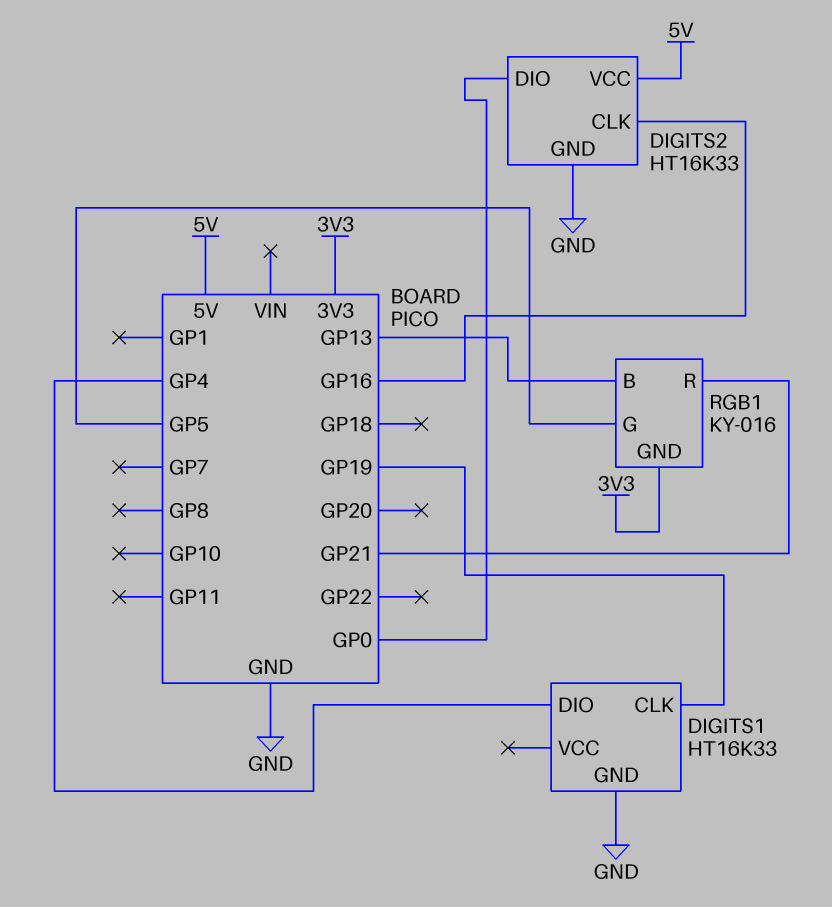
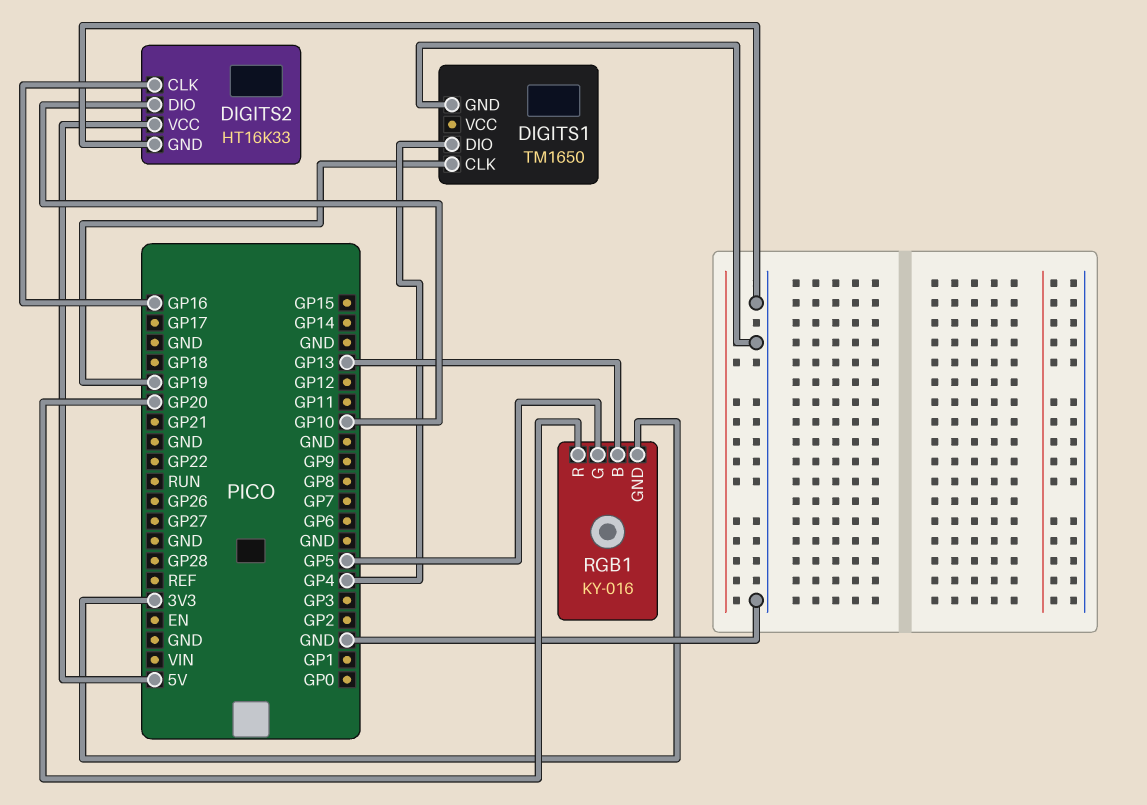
DIGITS1: HT16K33 -> TM1650
DIGITS2 pin DIO: GP0 -> GP10
RGB1 pin R: GP21 -> GP20

